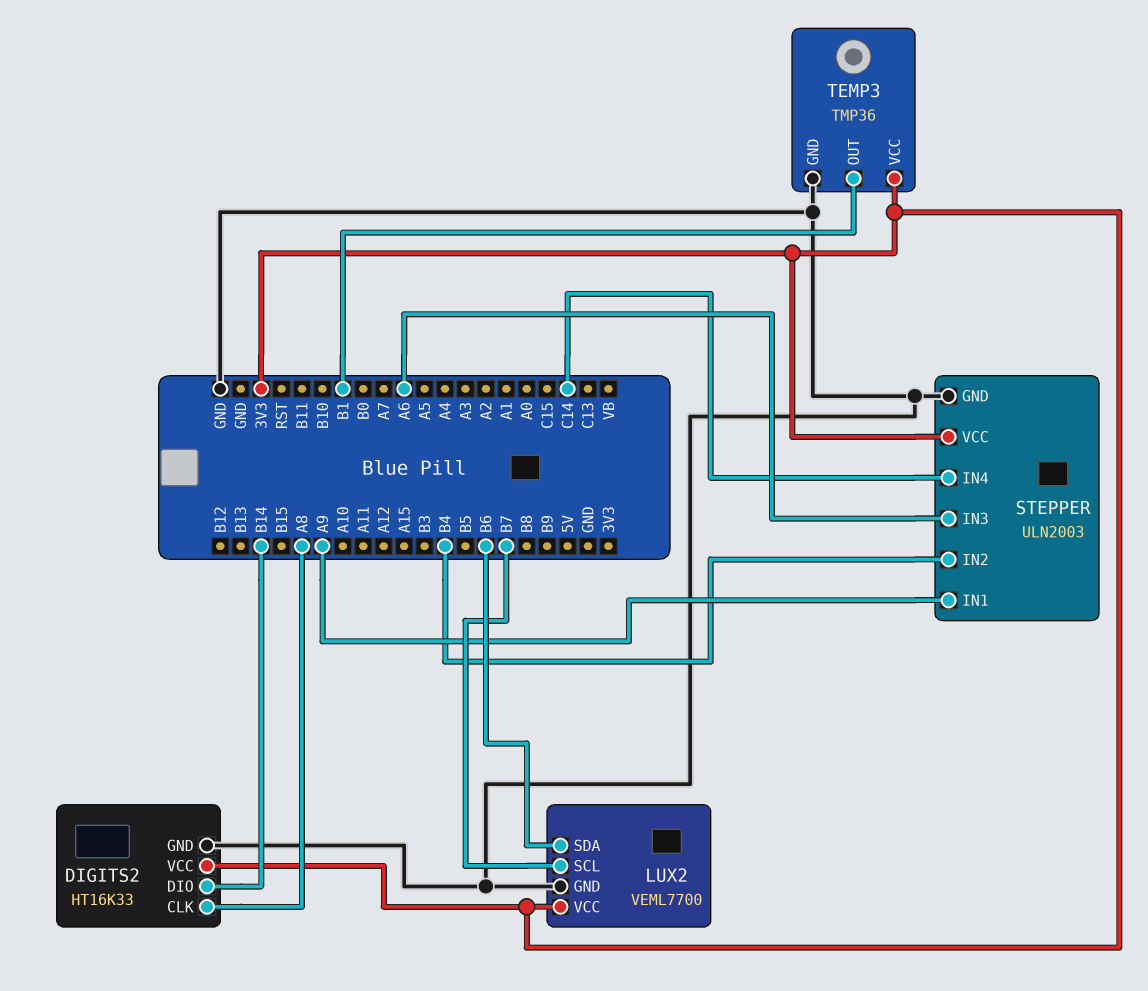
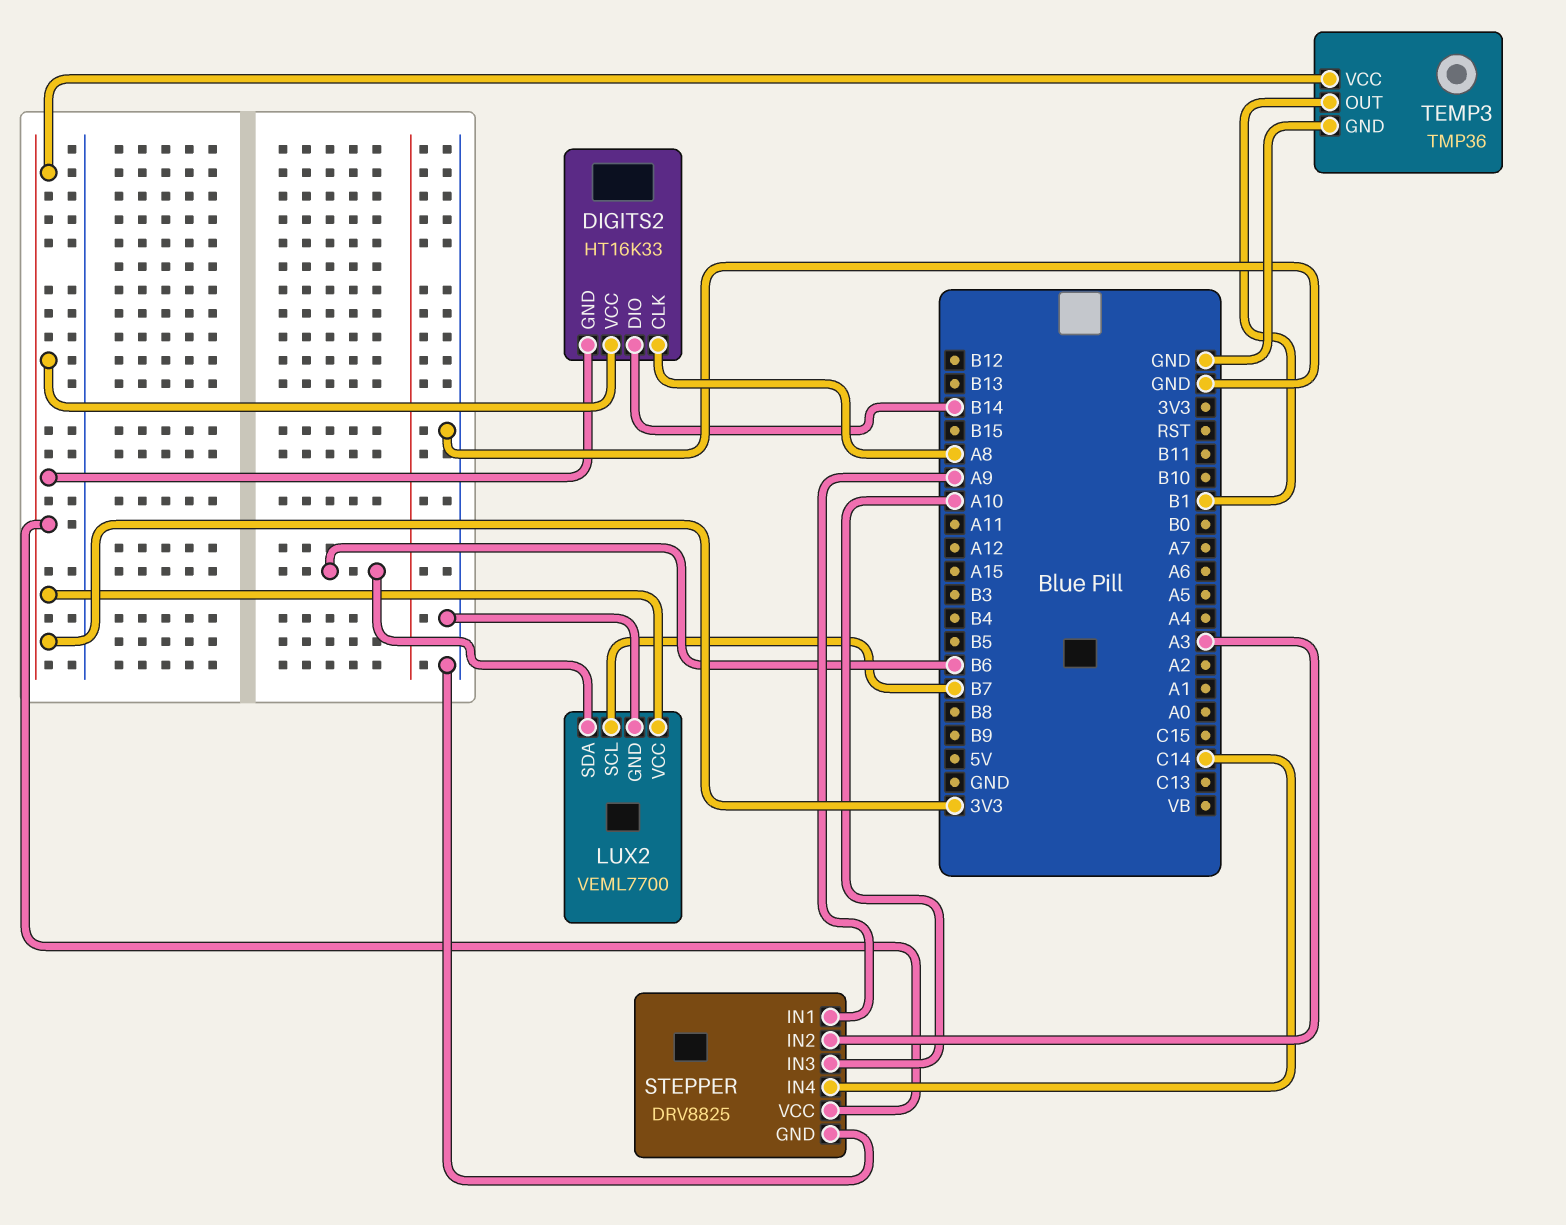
DIGITS2 pin GND: GND -> 3V3
STEPPER: ULN2003 -> DRV8825
STEPPER pin IN2: B4 -> A3
STEPPER pin IN3: A6 -> A10

